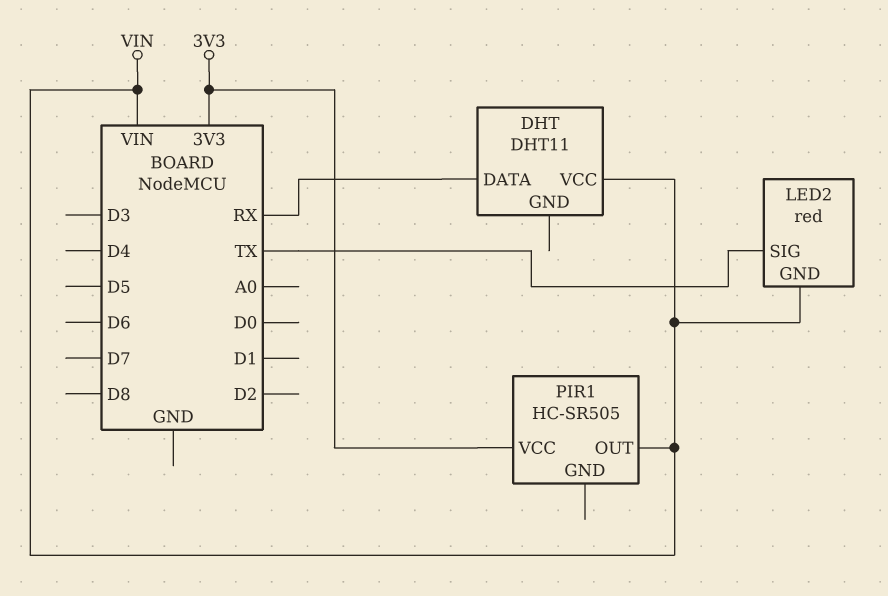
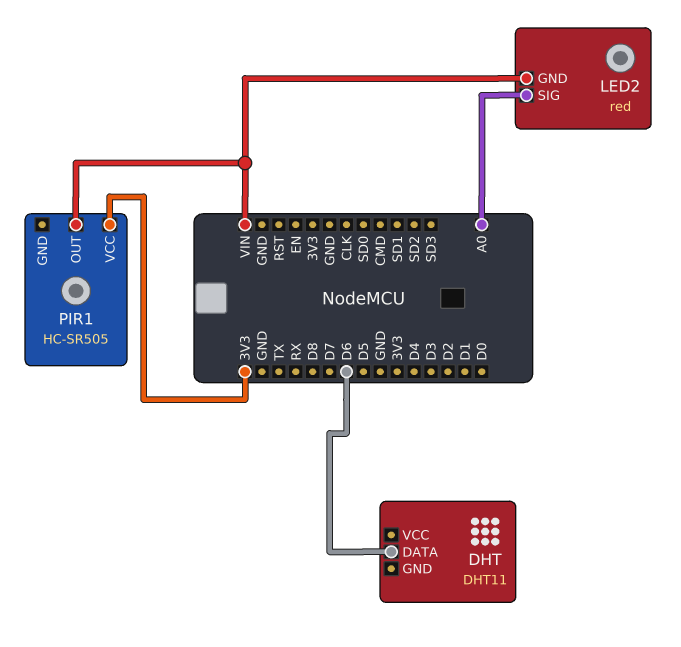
DHT pin DATA: RX -> D6
DHT pin VCC: VIN -> none
LED2 pin SIG: TX -> A0

